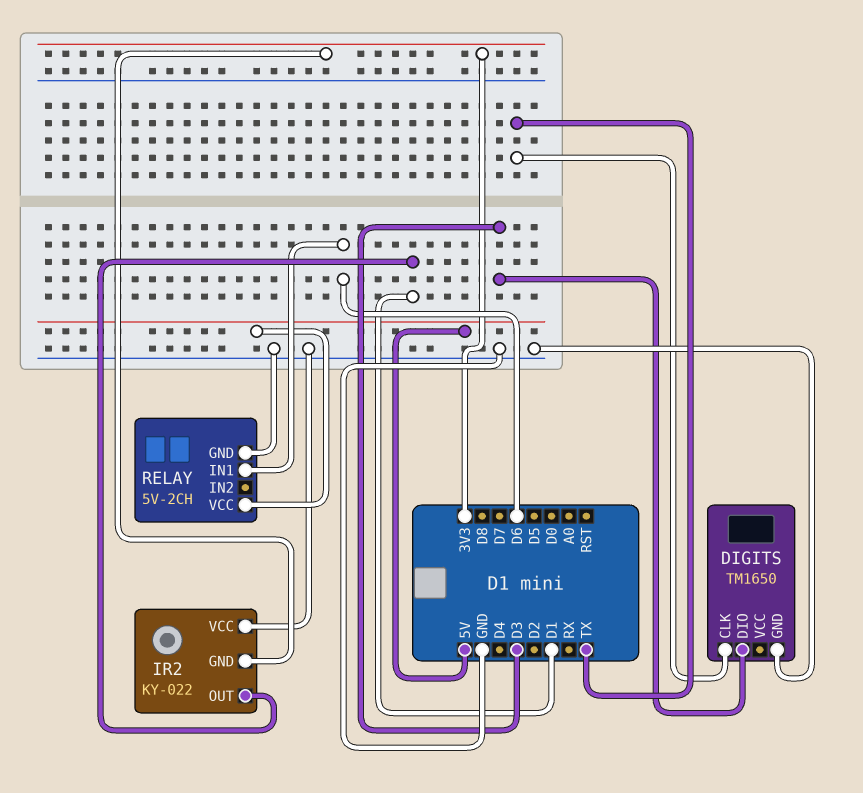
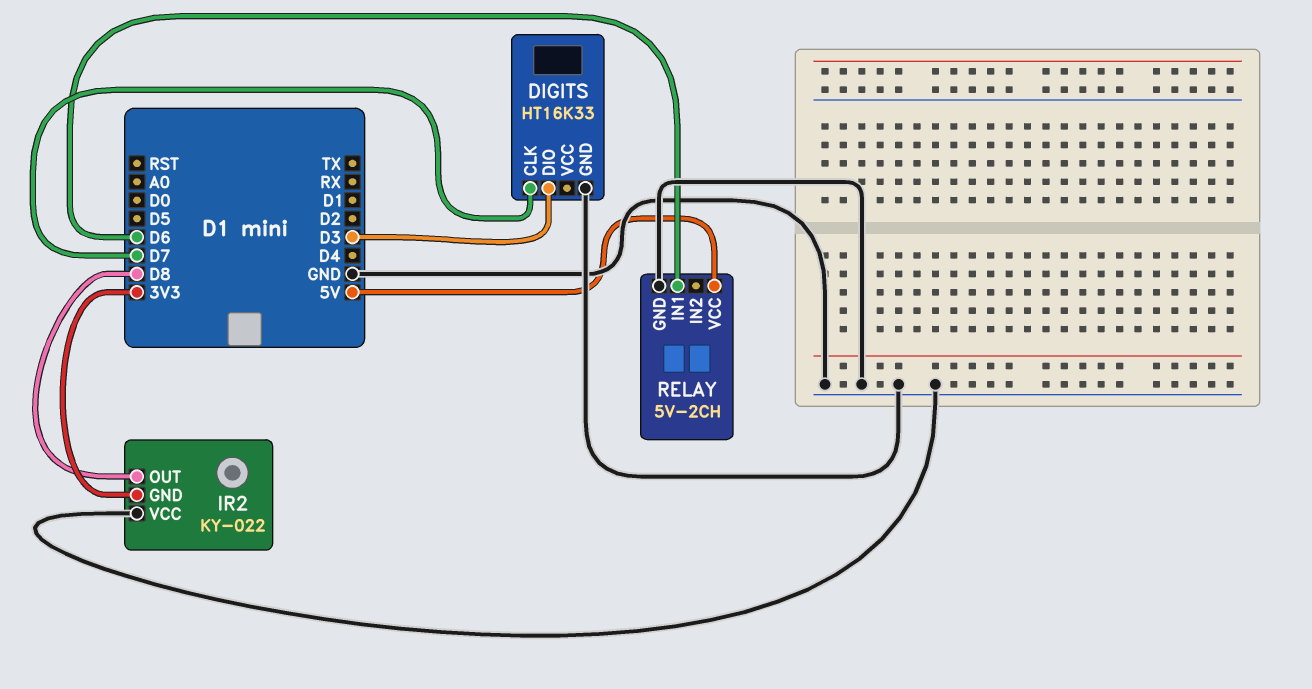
DIGITS: TM1650 -> HT16K33
DIGITS pin CLK: TX -> D7
IR2 pin OUT: D1 -> D8

